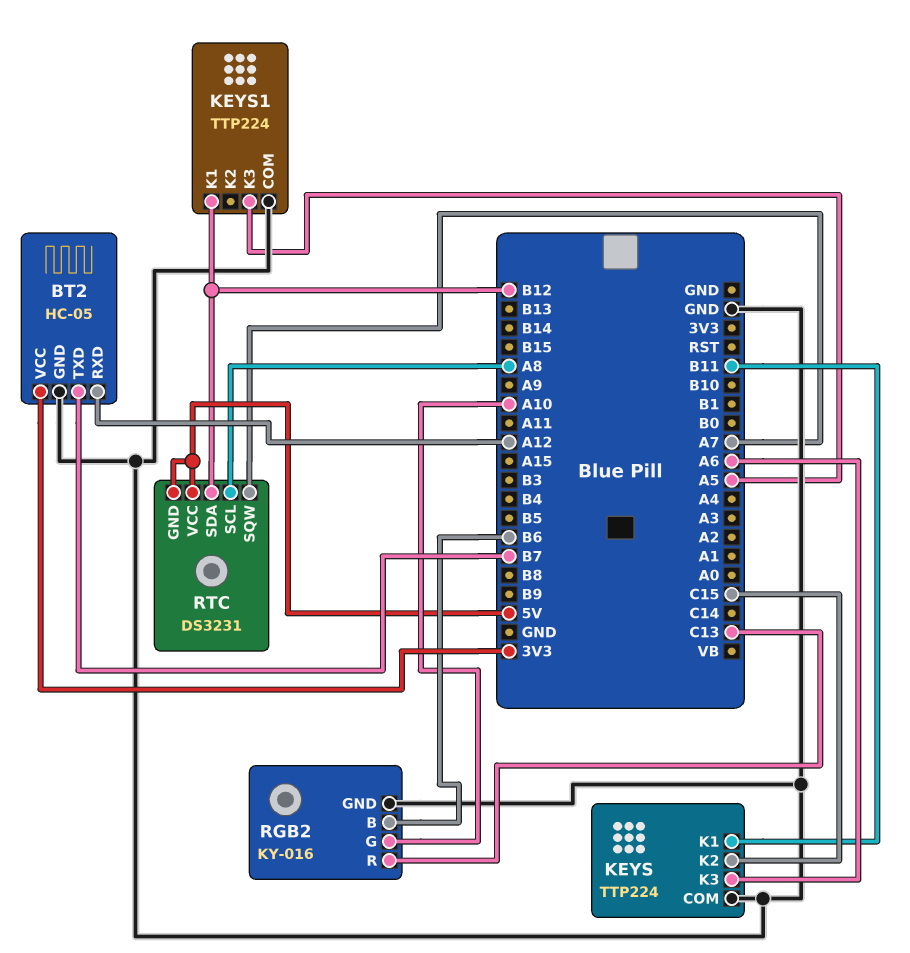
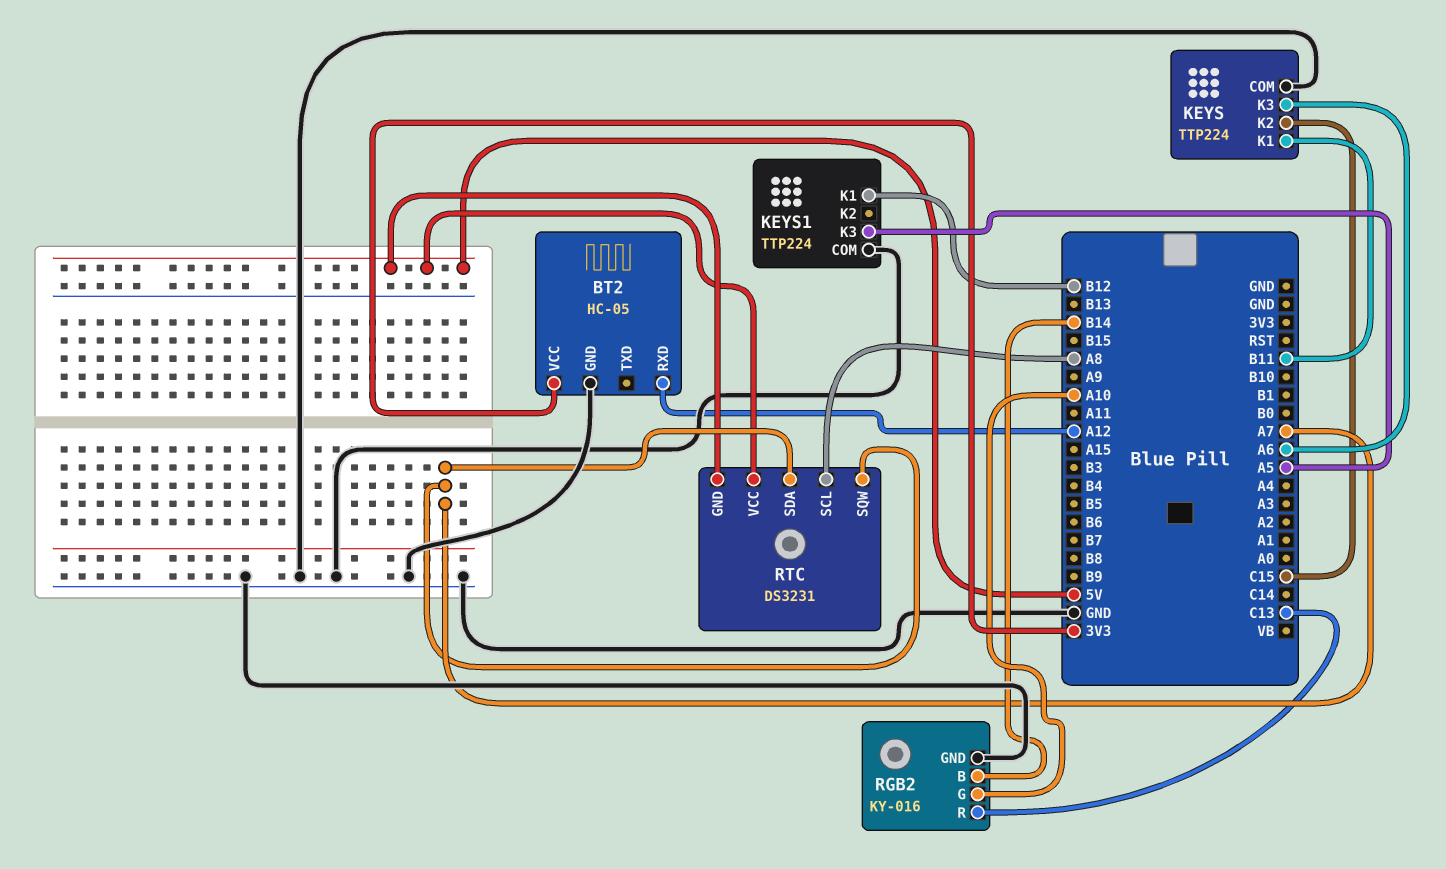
BT2 pin TXD: B7 -> none
RGB2 pin B: B6 -> B14
RTC pin SDA: B12 -> A7

